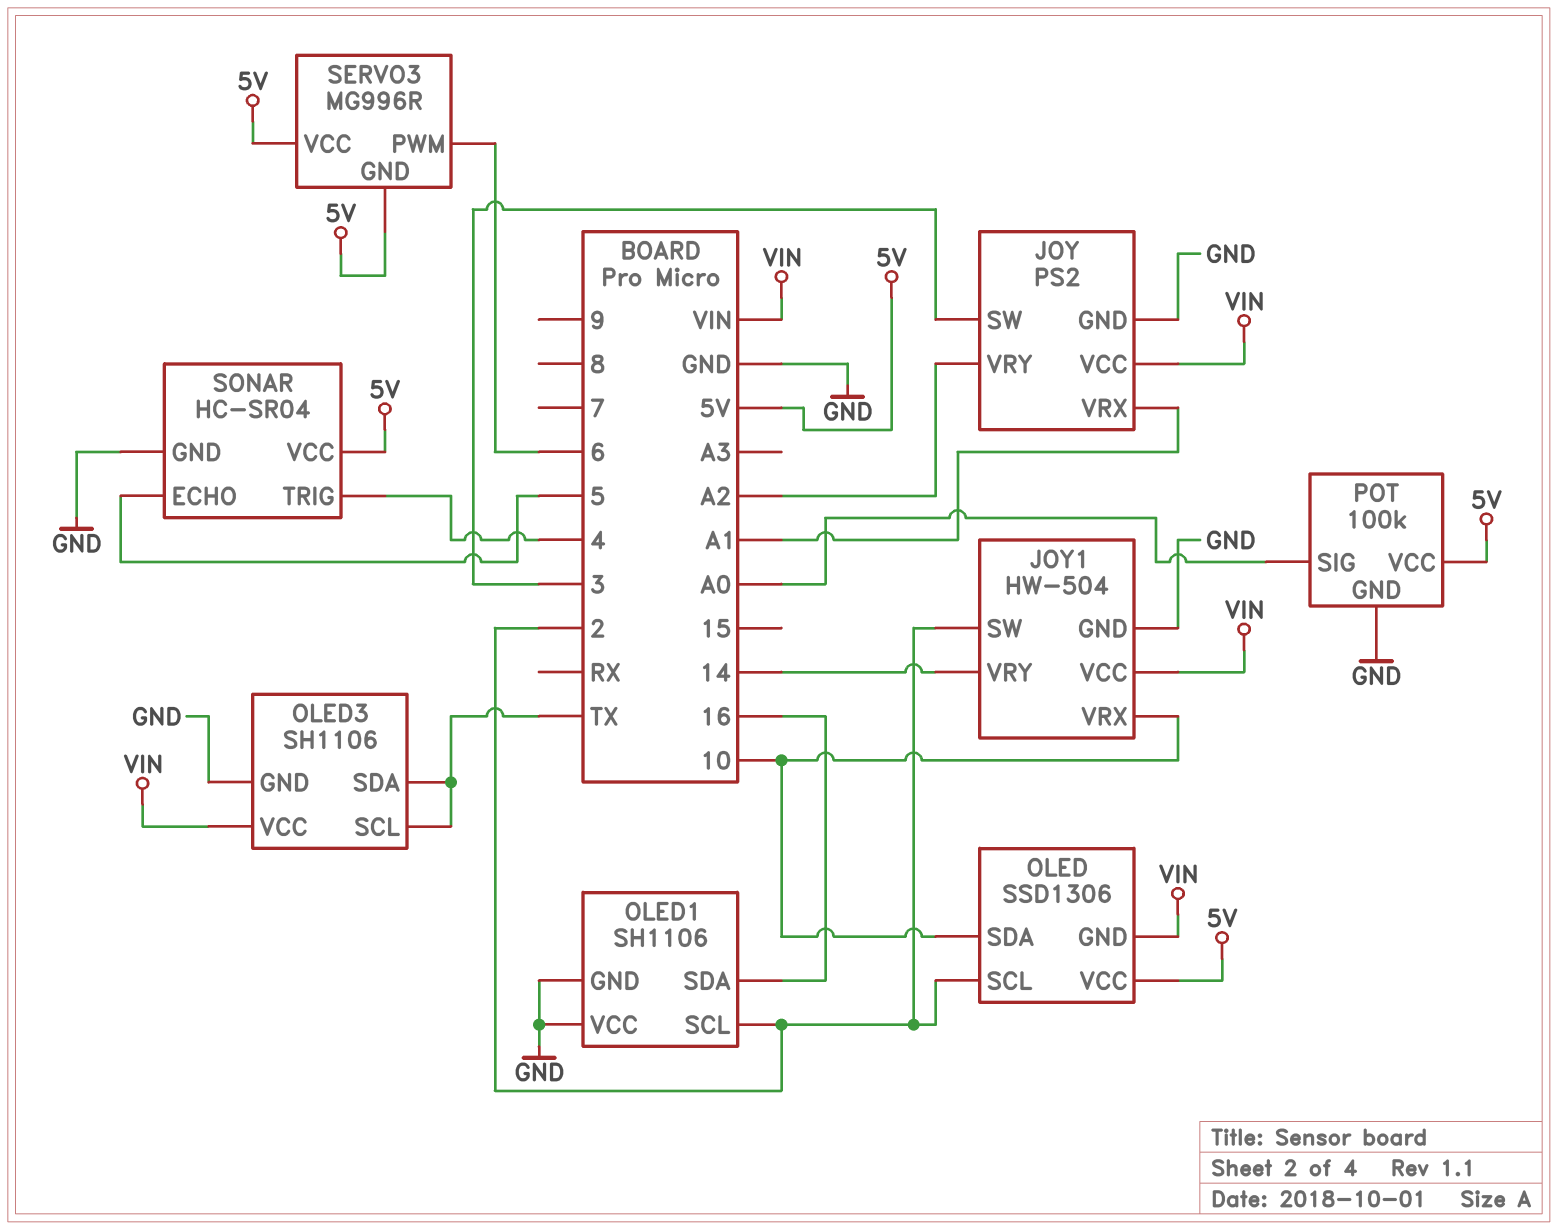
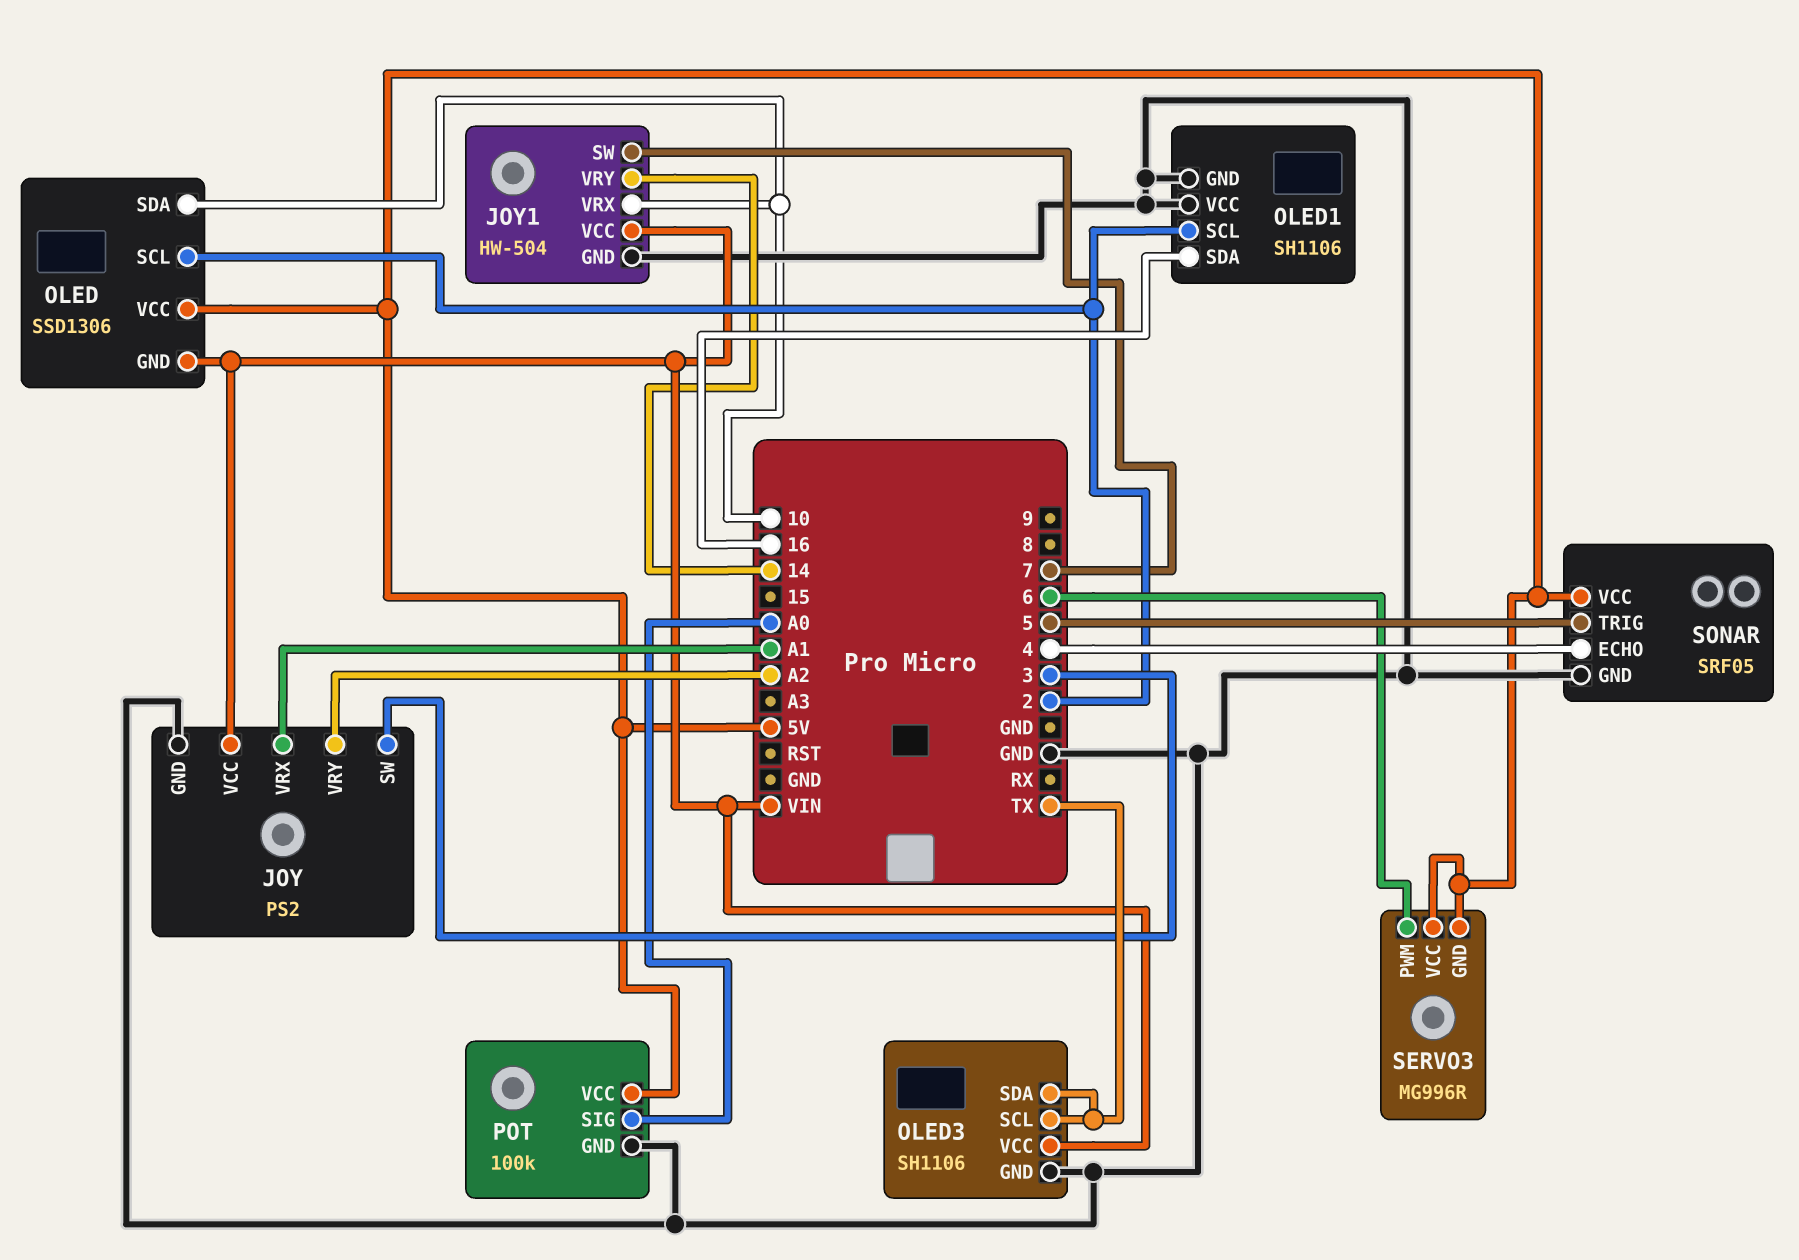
JOY1 pin SW: 2 -> 7
SONAR: HC-SR04 -> SRF05
SONAR pin ECHO: 5 -> 4
SONAR pin TRIG: 4 -> 5

